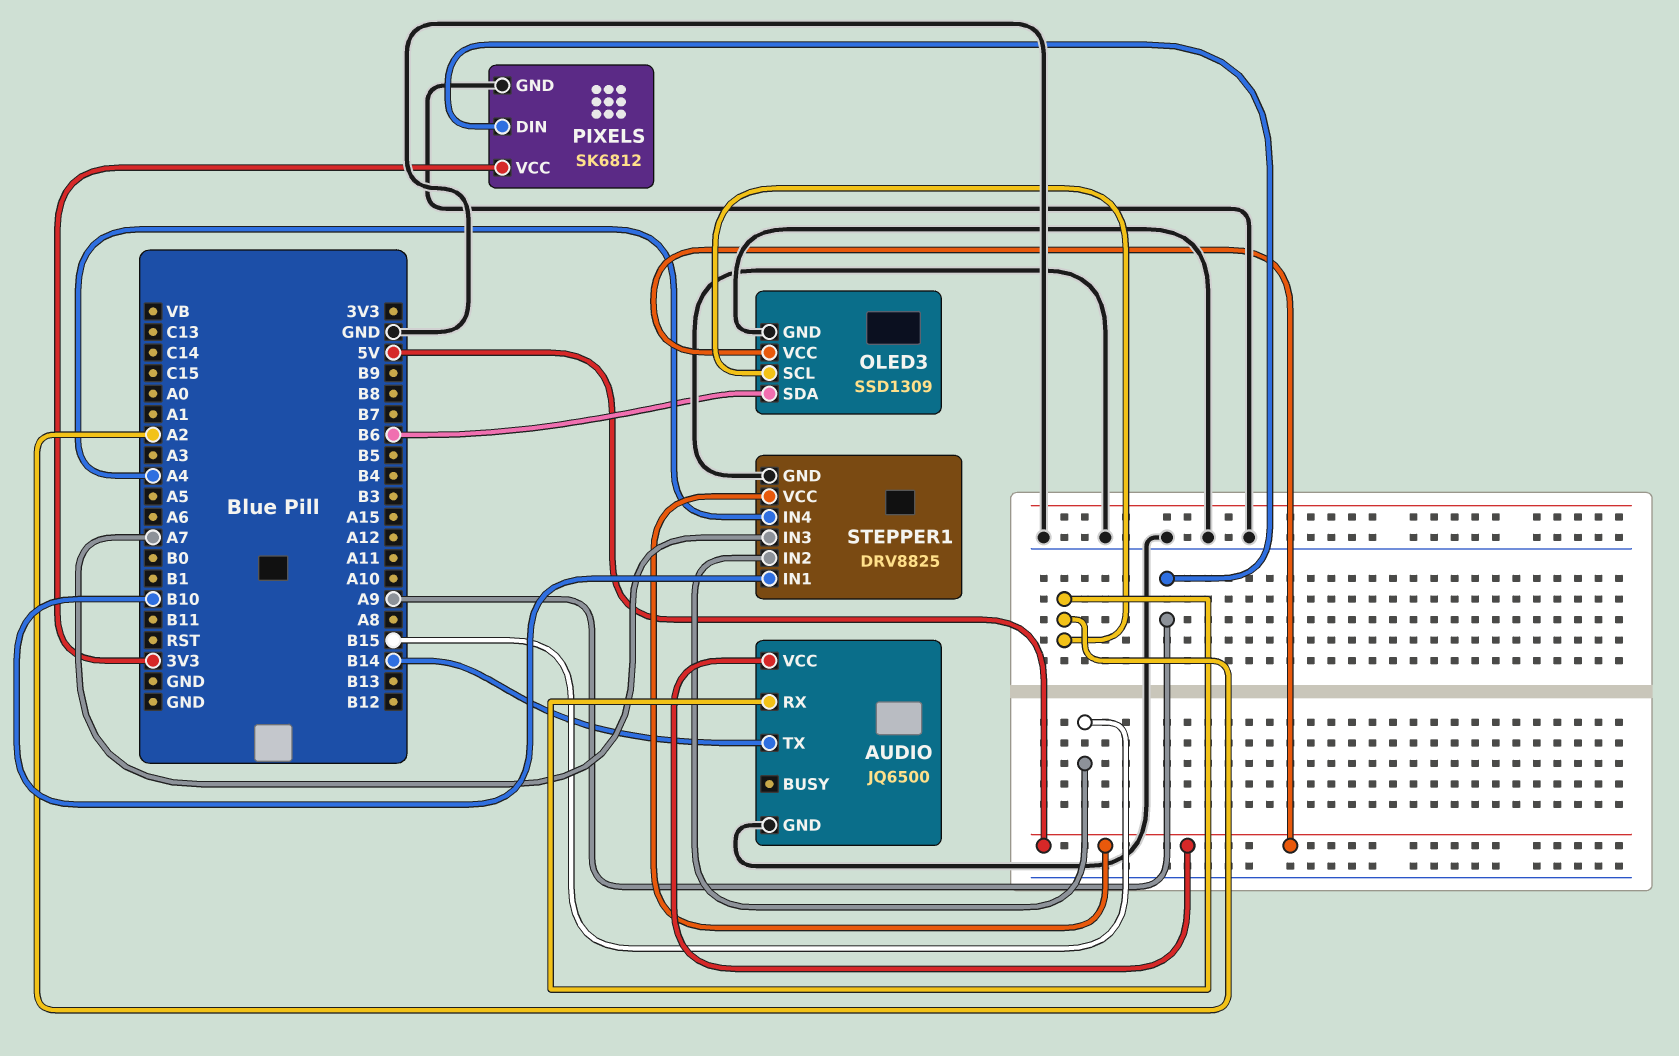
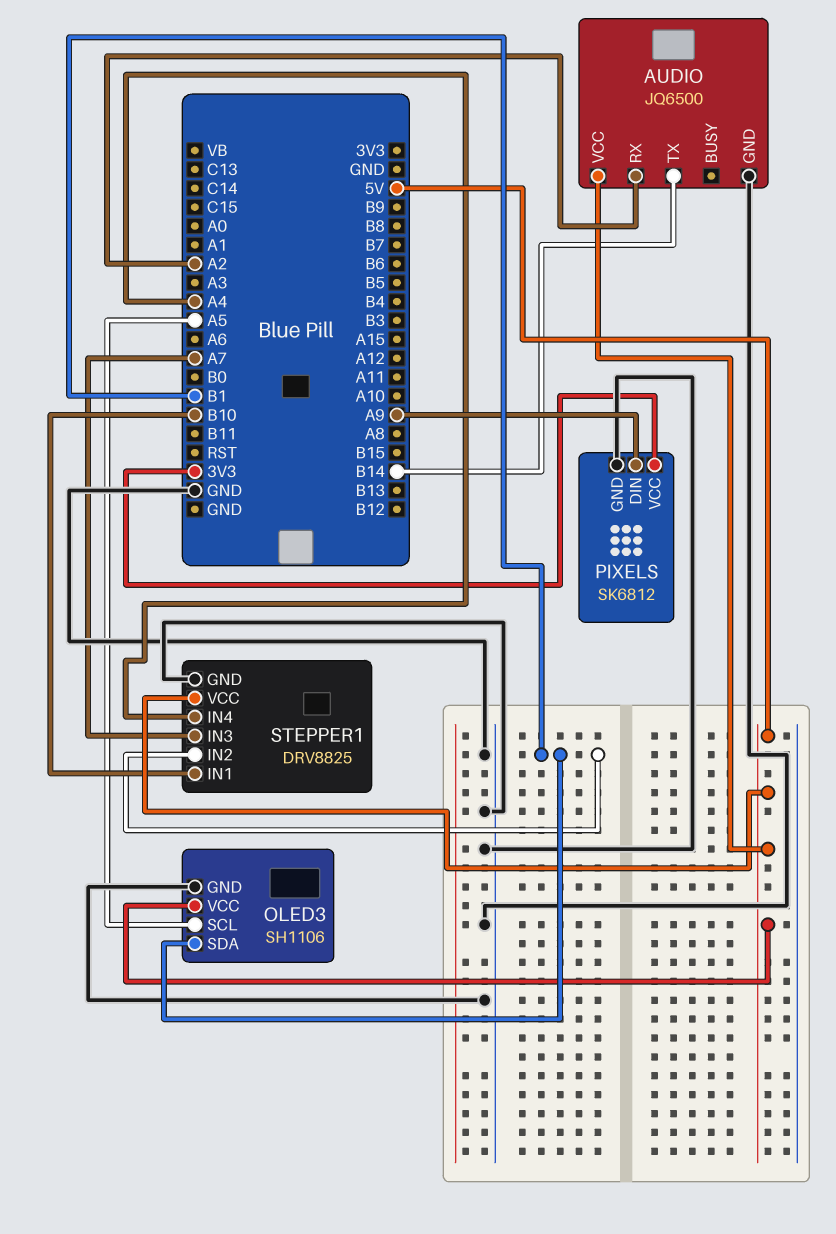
OLED3: SSD1309 -> SH1106
OLED3 pin SCL: A2 -> A5
OLED3 pin SDA: B6 -> B1
STEPPER1 pin IN2: B15 -> B1

